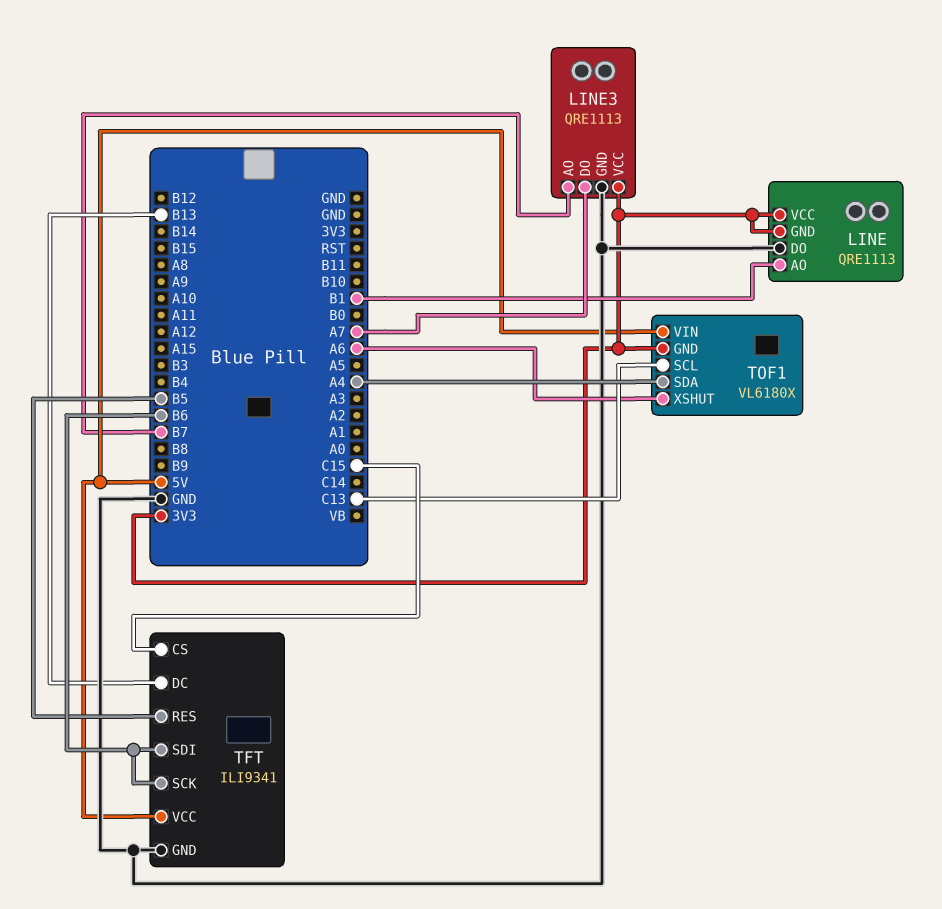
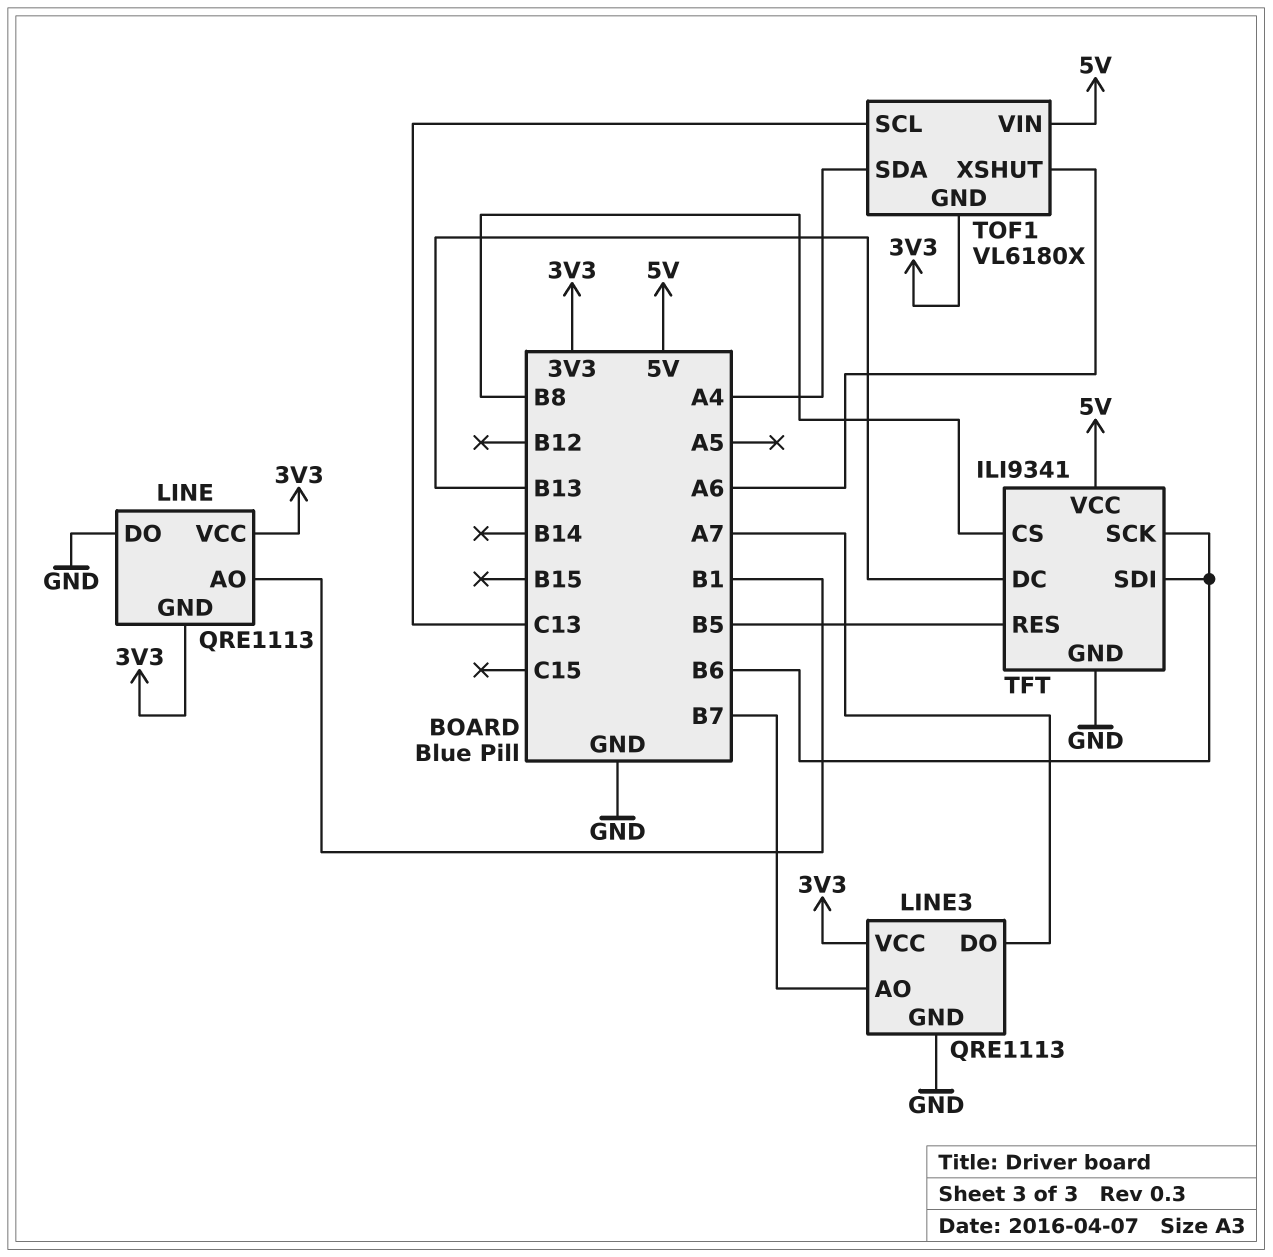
TFT pin CS: C15 -> B8

